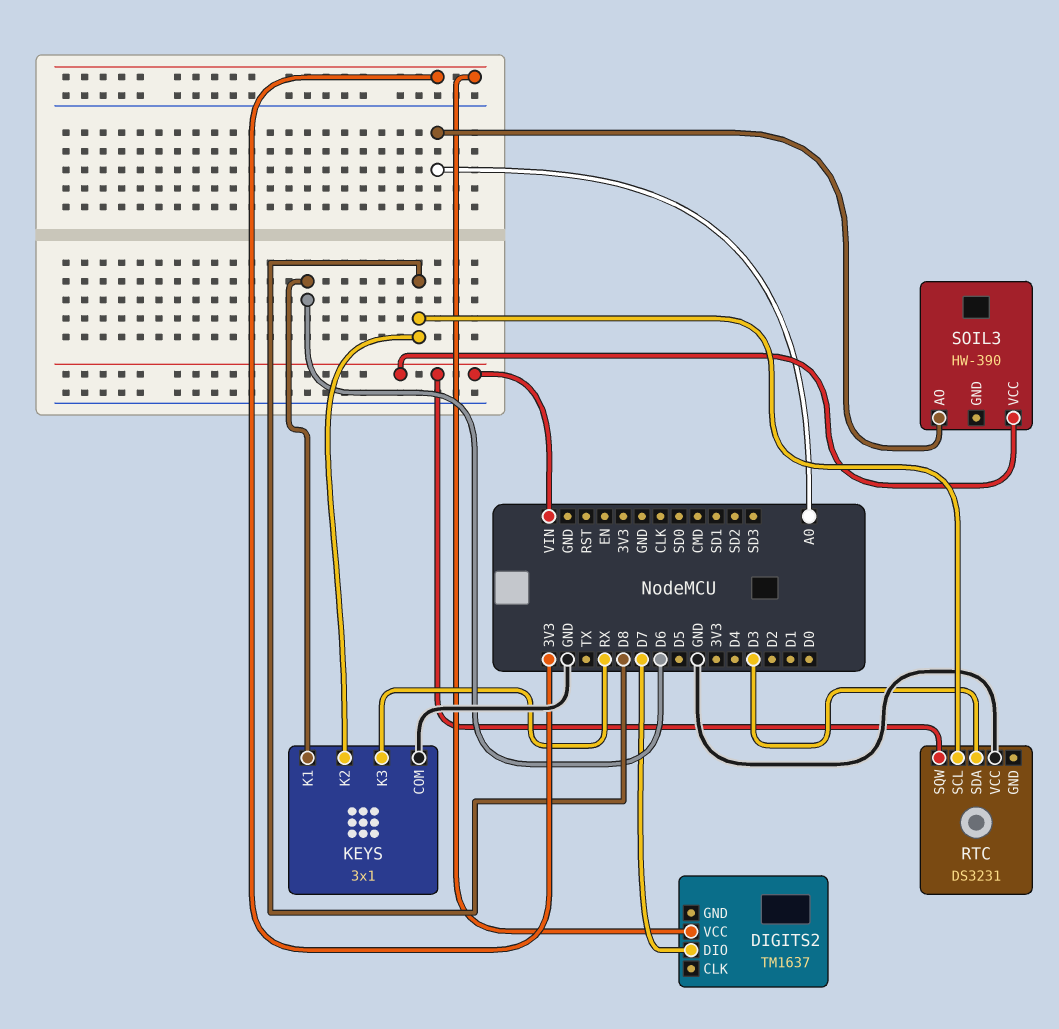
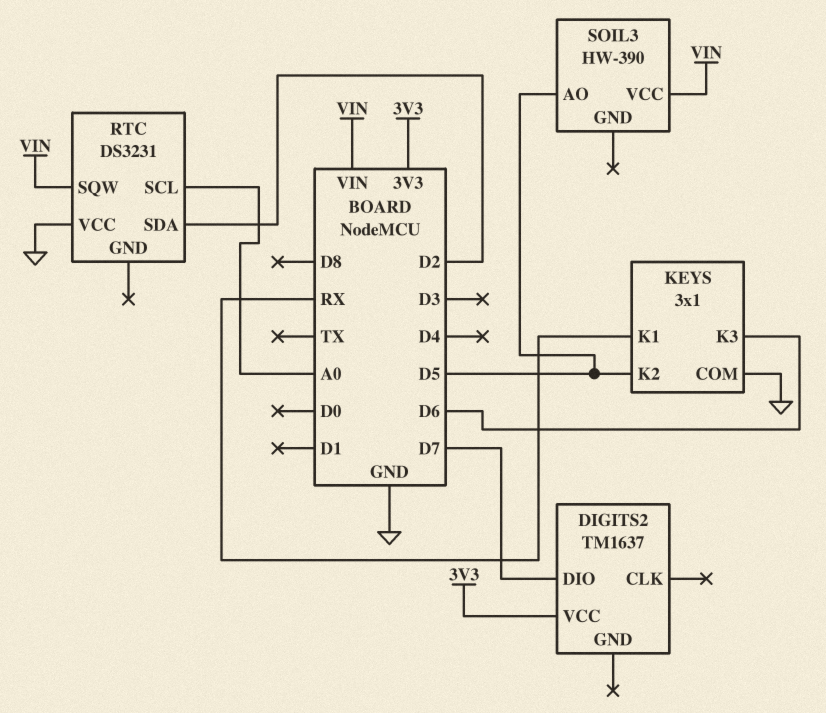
KEYS pin K1: D6 -> RX
KEYS pin K2: D8 -> D5
KEYS pin K3: RX -> D6
RTC pin SCL: D8 -> A0
RTC pin SDA: D3 -> D2
SOIL3 pin AO: A0 -> D5

